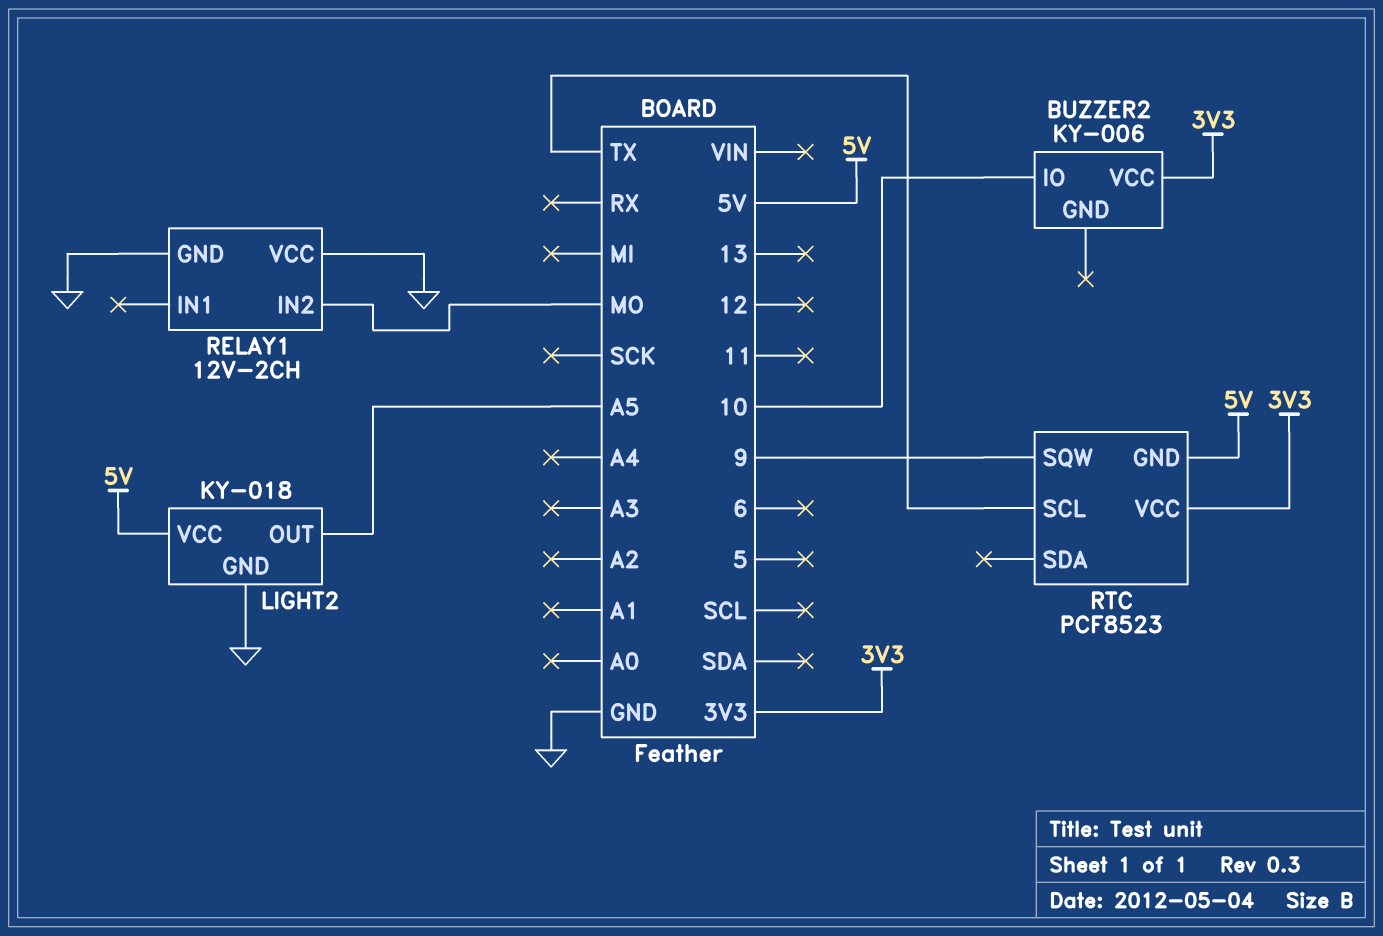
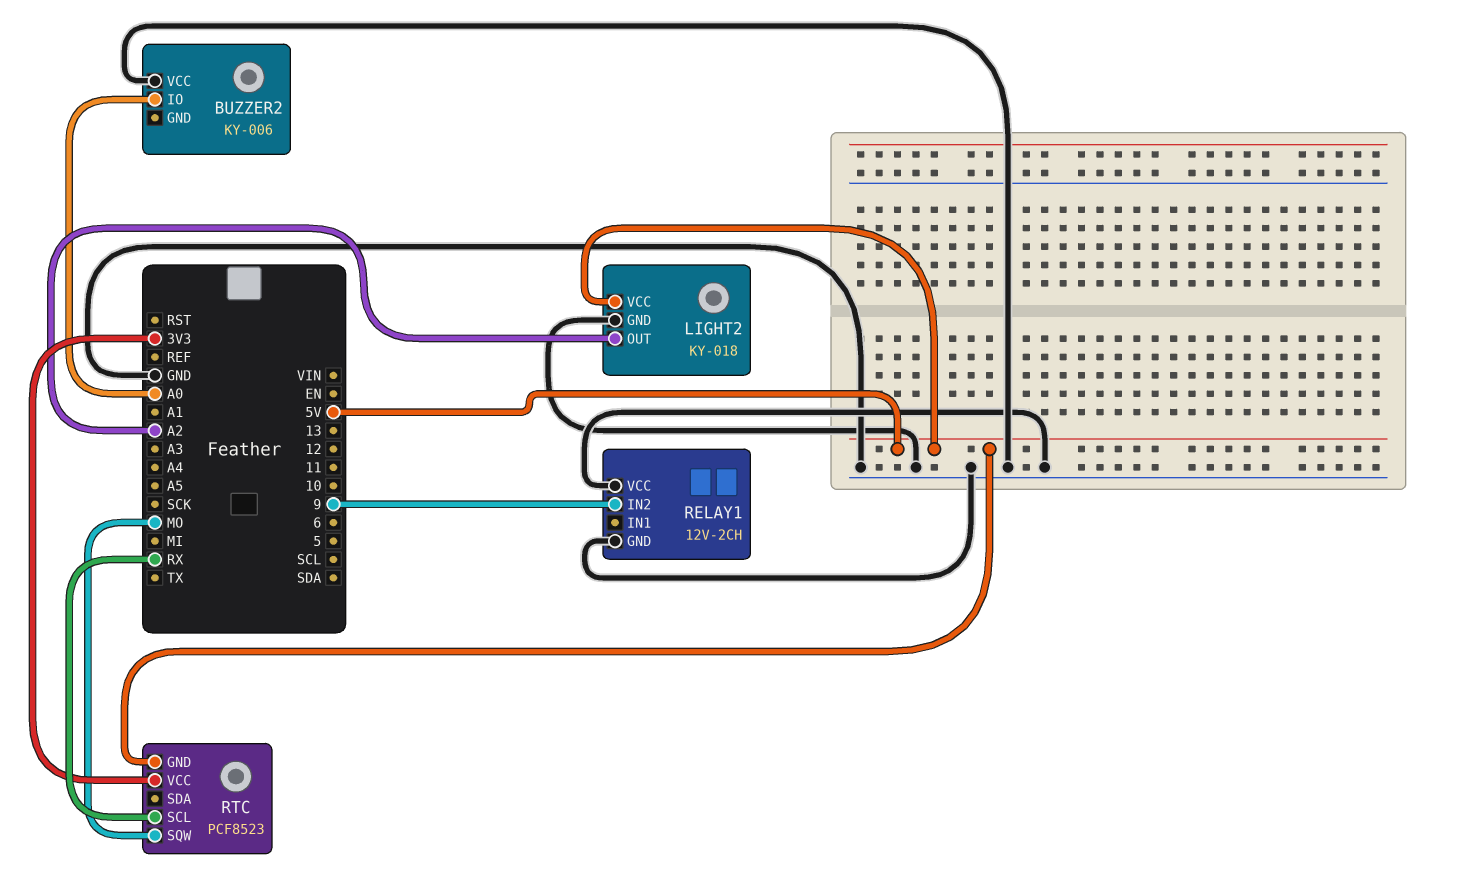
BUZZER2 pin IO: 10 -> A0
BUZZER2 pin VCC: 3V3 -> GND
LIGHT2 pin OUT: A5 -> A2
RELAY1 pin IN2: MO -> 9
RTC pin SCL: TX -> RX
RTC pin SQW: 9 -> MO

